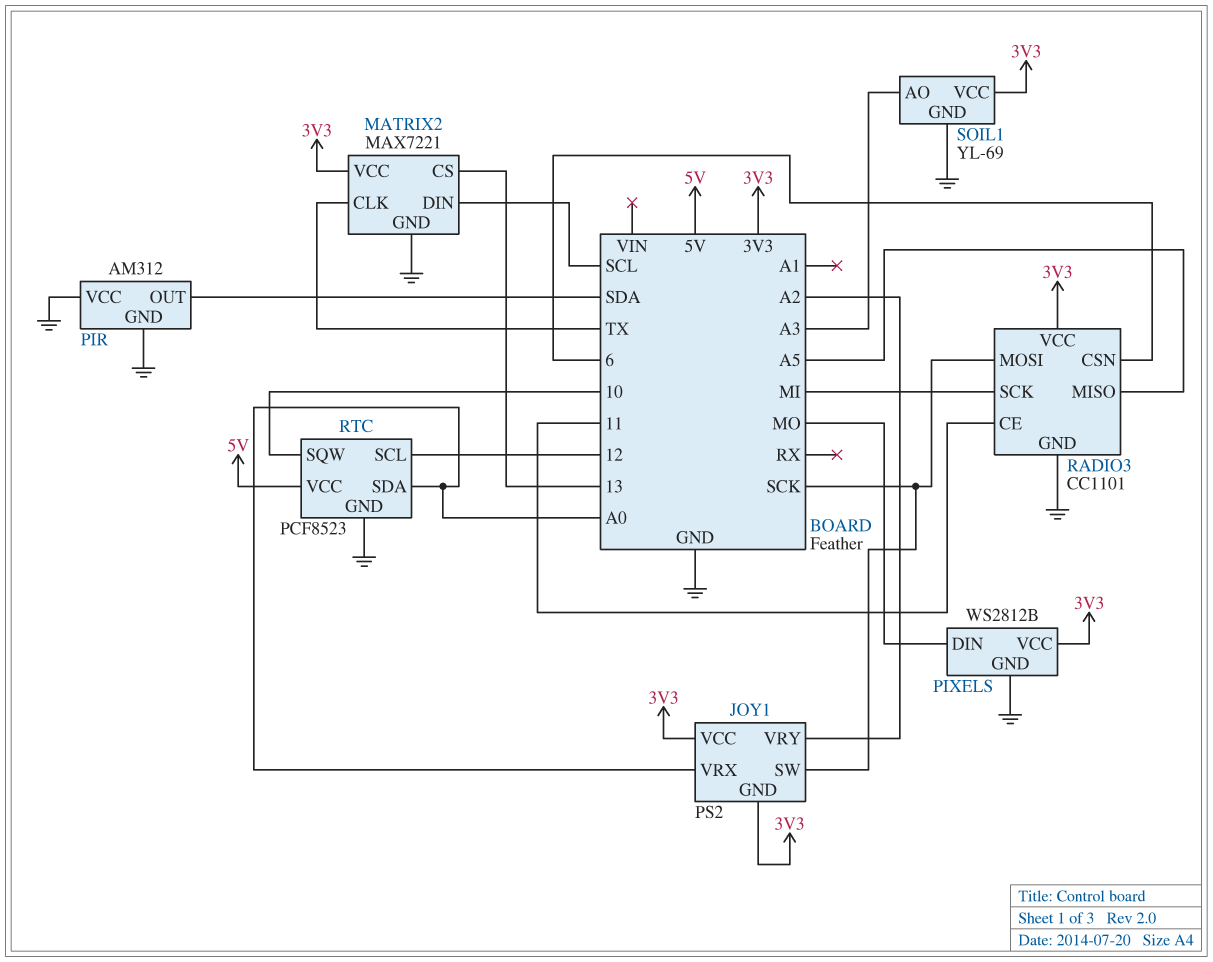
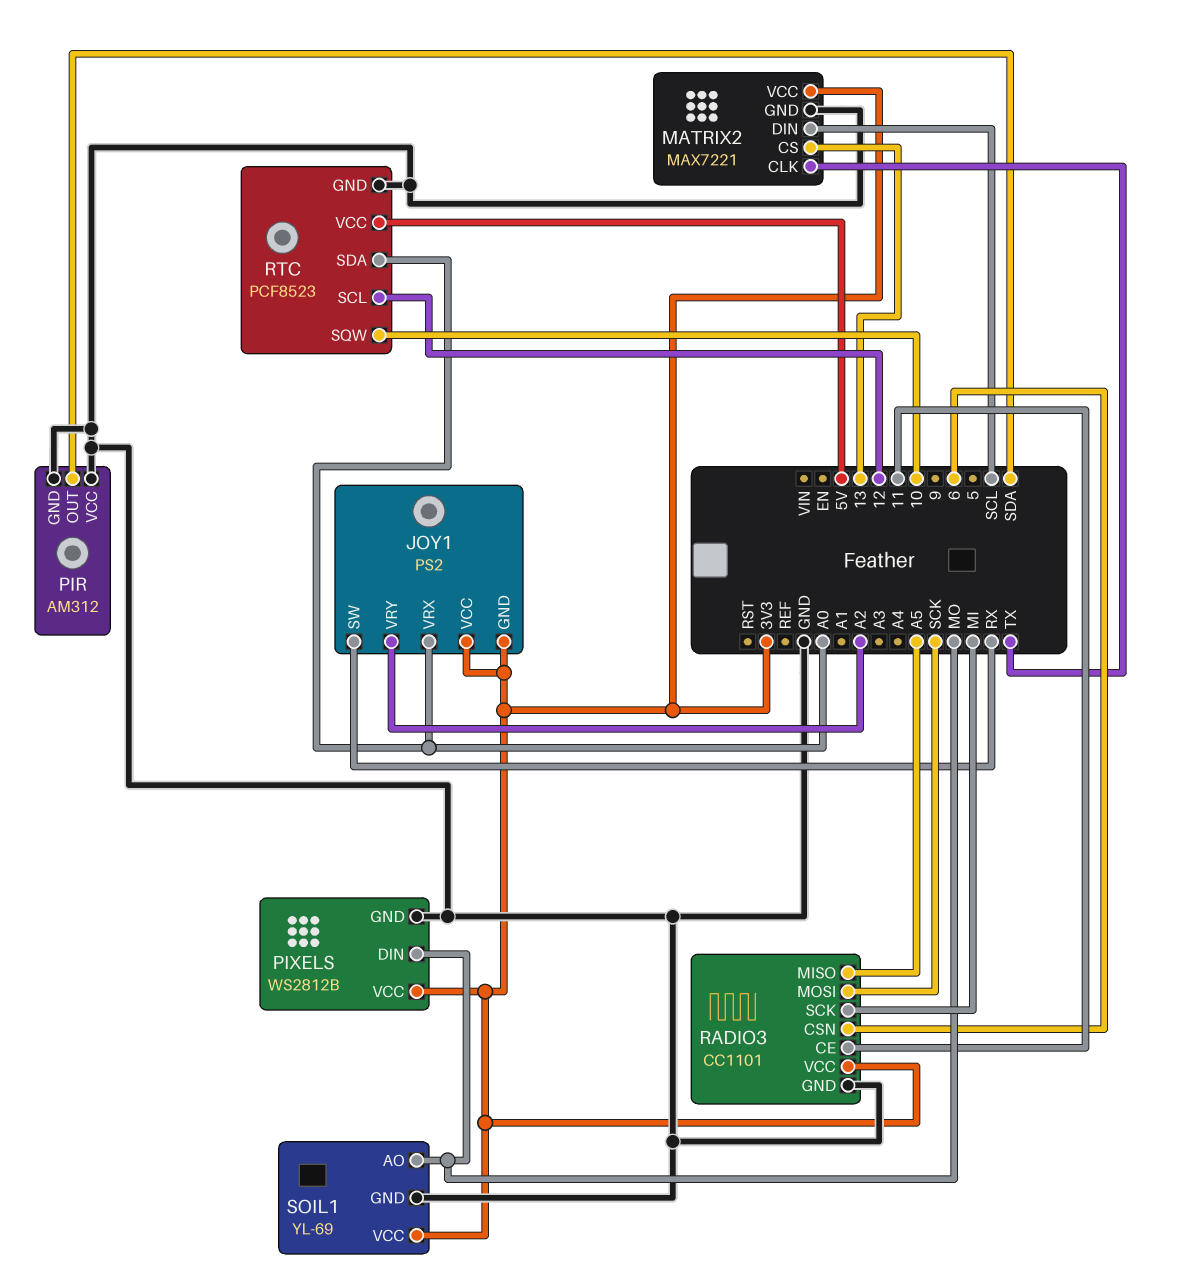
JOY1 pin SW: SCK -> RX
SOIL1 pin AO: A3 -> MO

